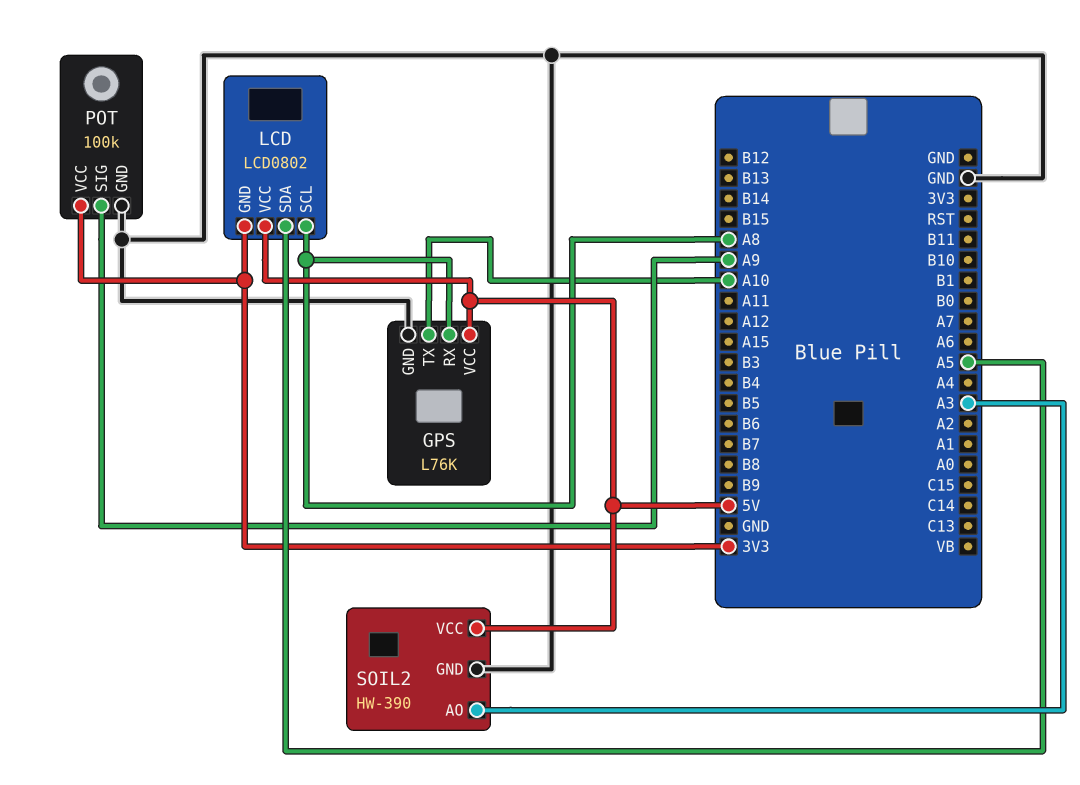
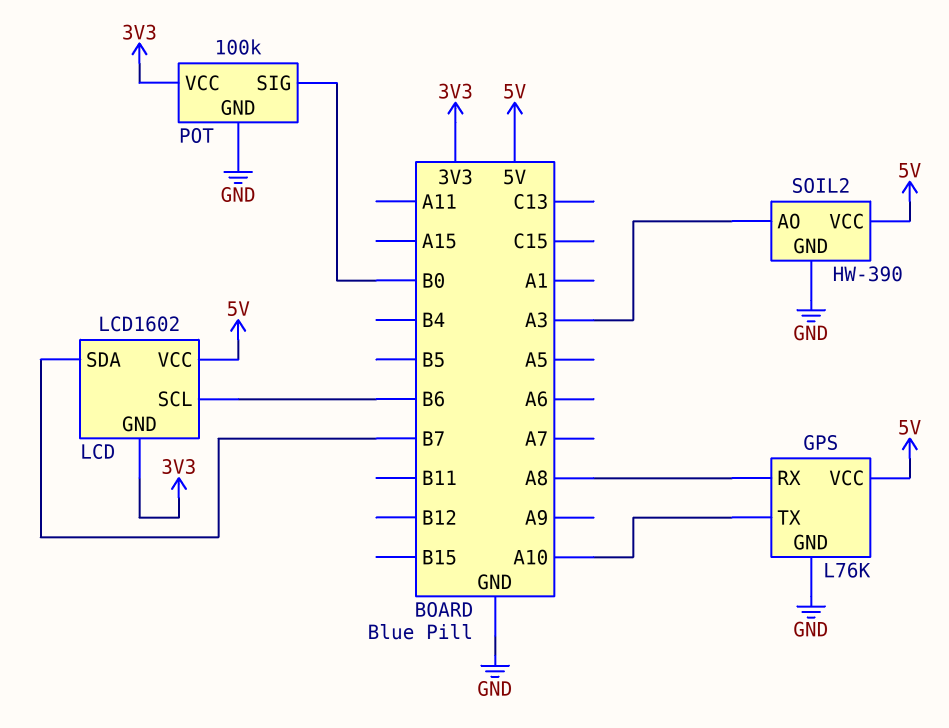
LCD: LCD0802 -> LCD1602
LCD pin SCL: A8 -> B6
LCD pin SDA: A5 -> B7
POT pin SIG: A9 -> B0

